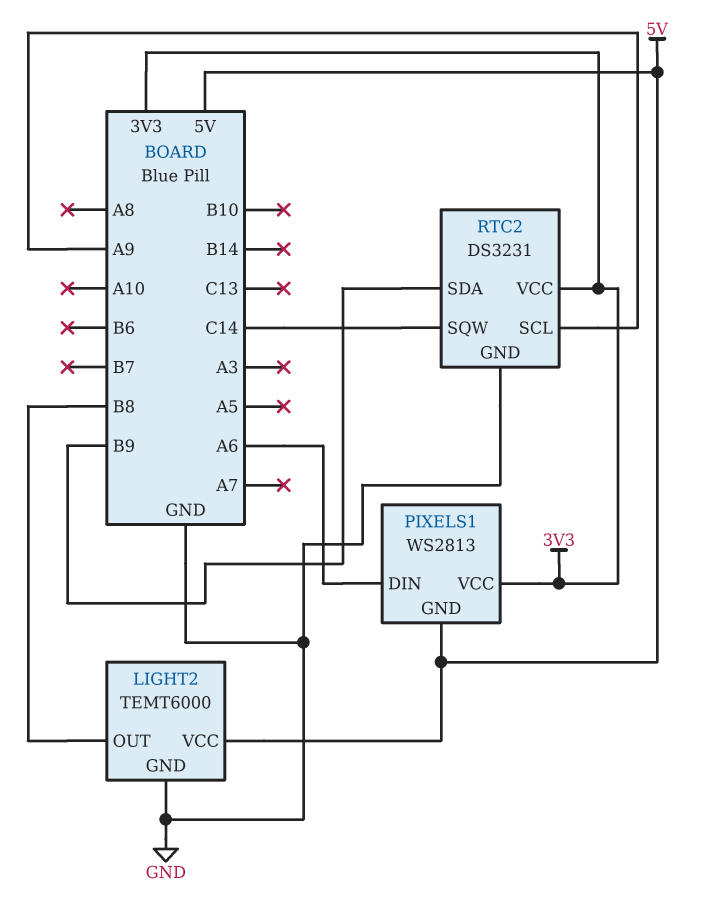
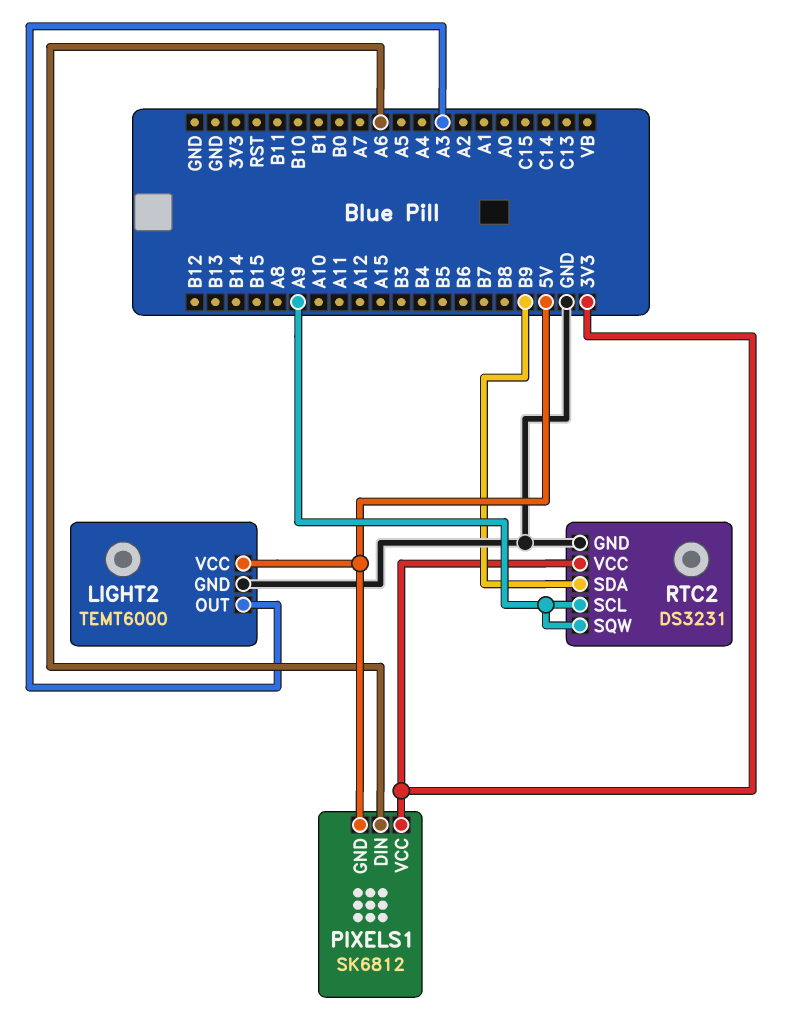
LIGHT2 pin OUT: B8 -> A3
PIXELS1: WS2813 -> SK6812
RTC2 pin SQW: C14 -> A9

